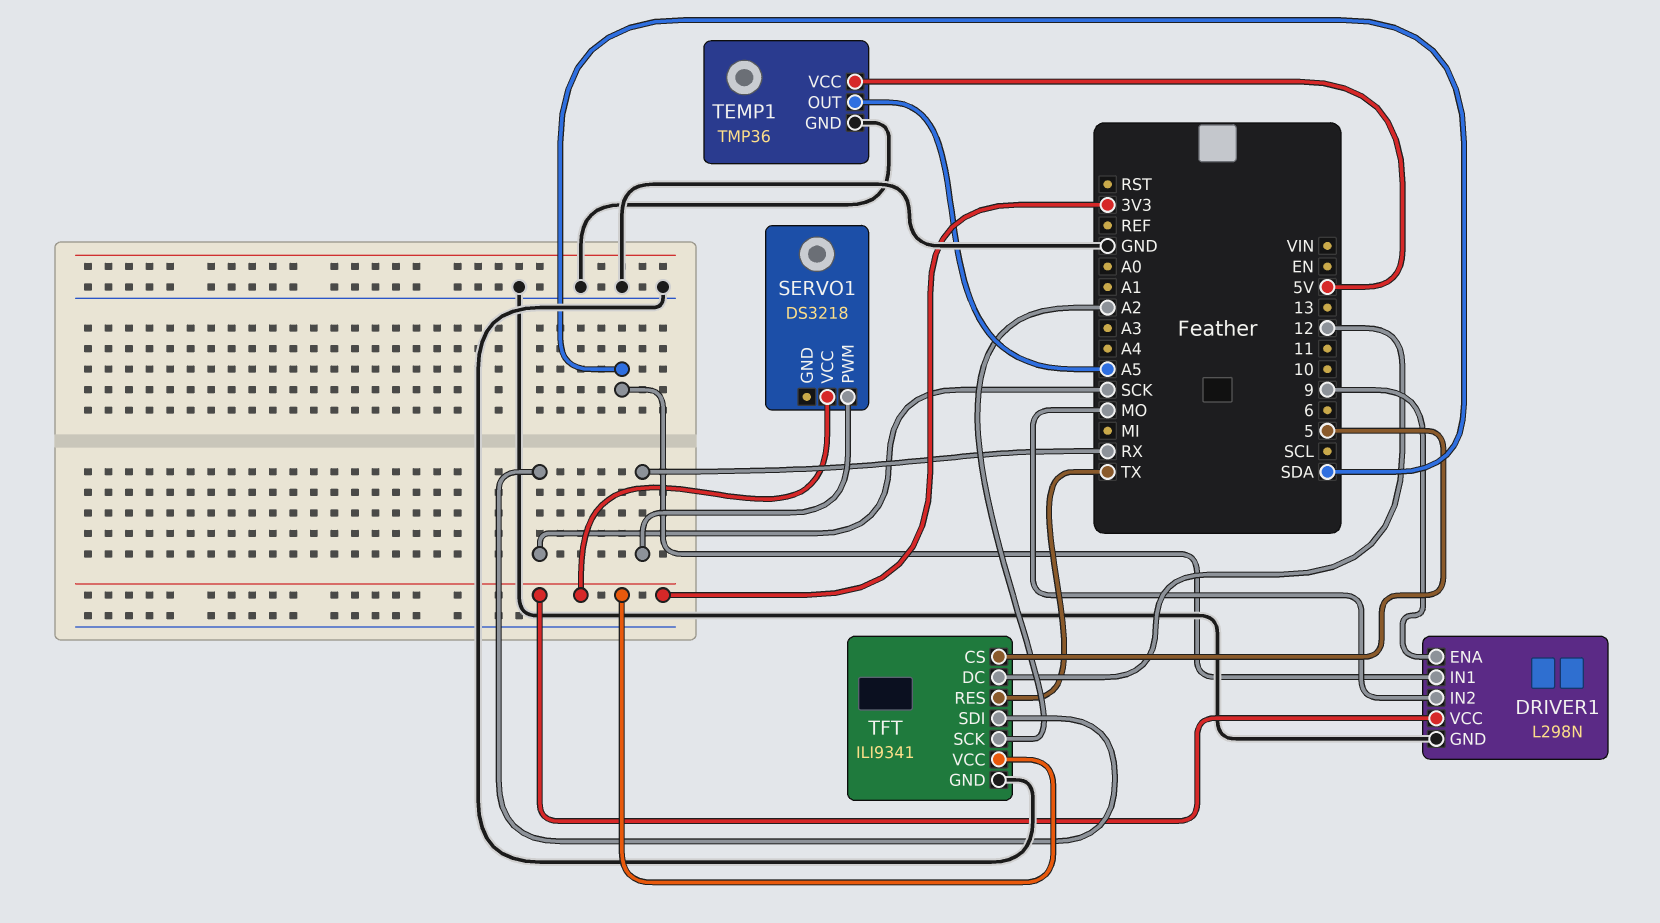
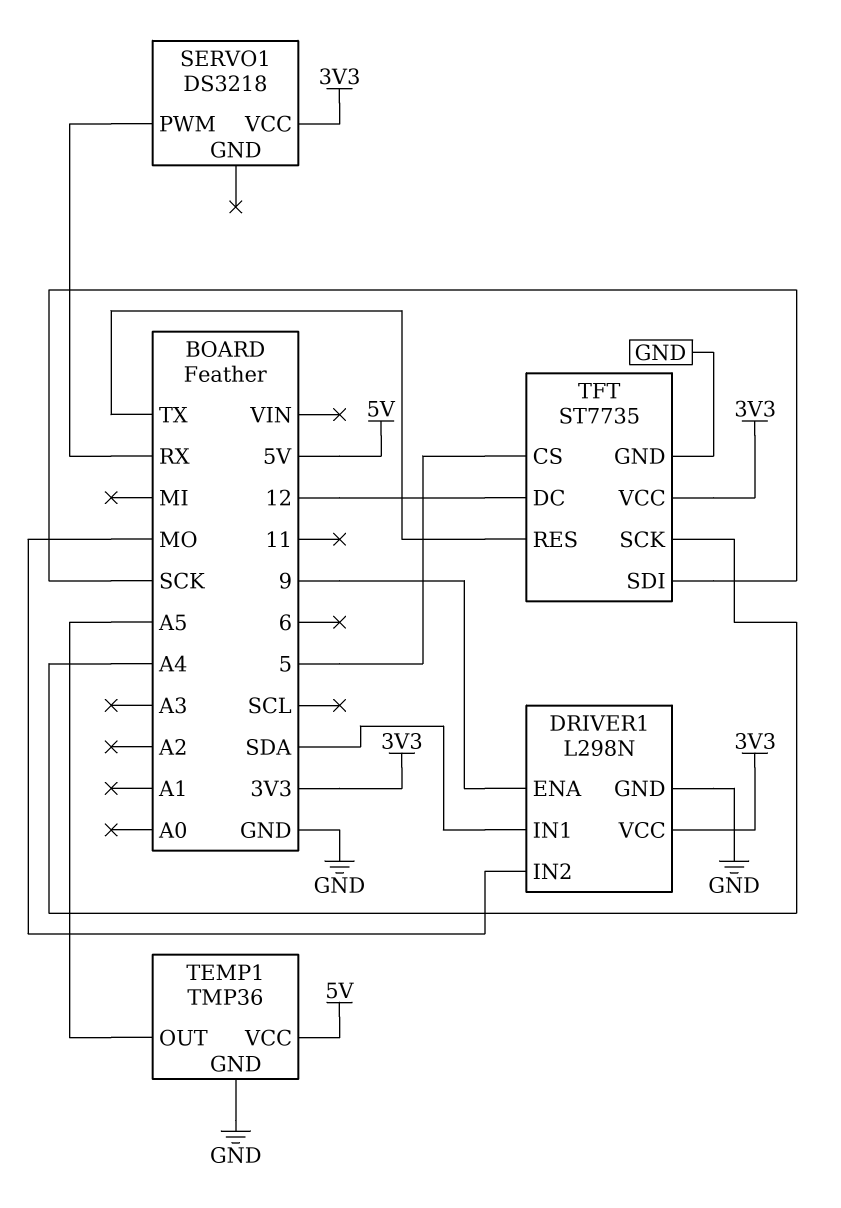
TFT: ILI9341 -> ST7735
TFT pin SCK: A2 -> A4

